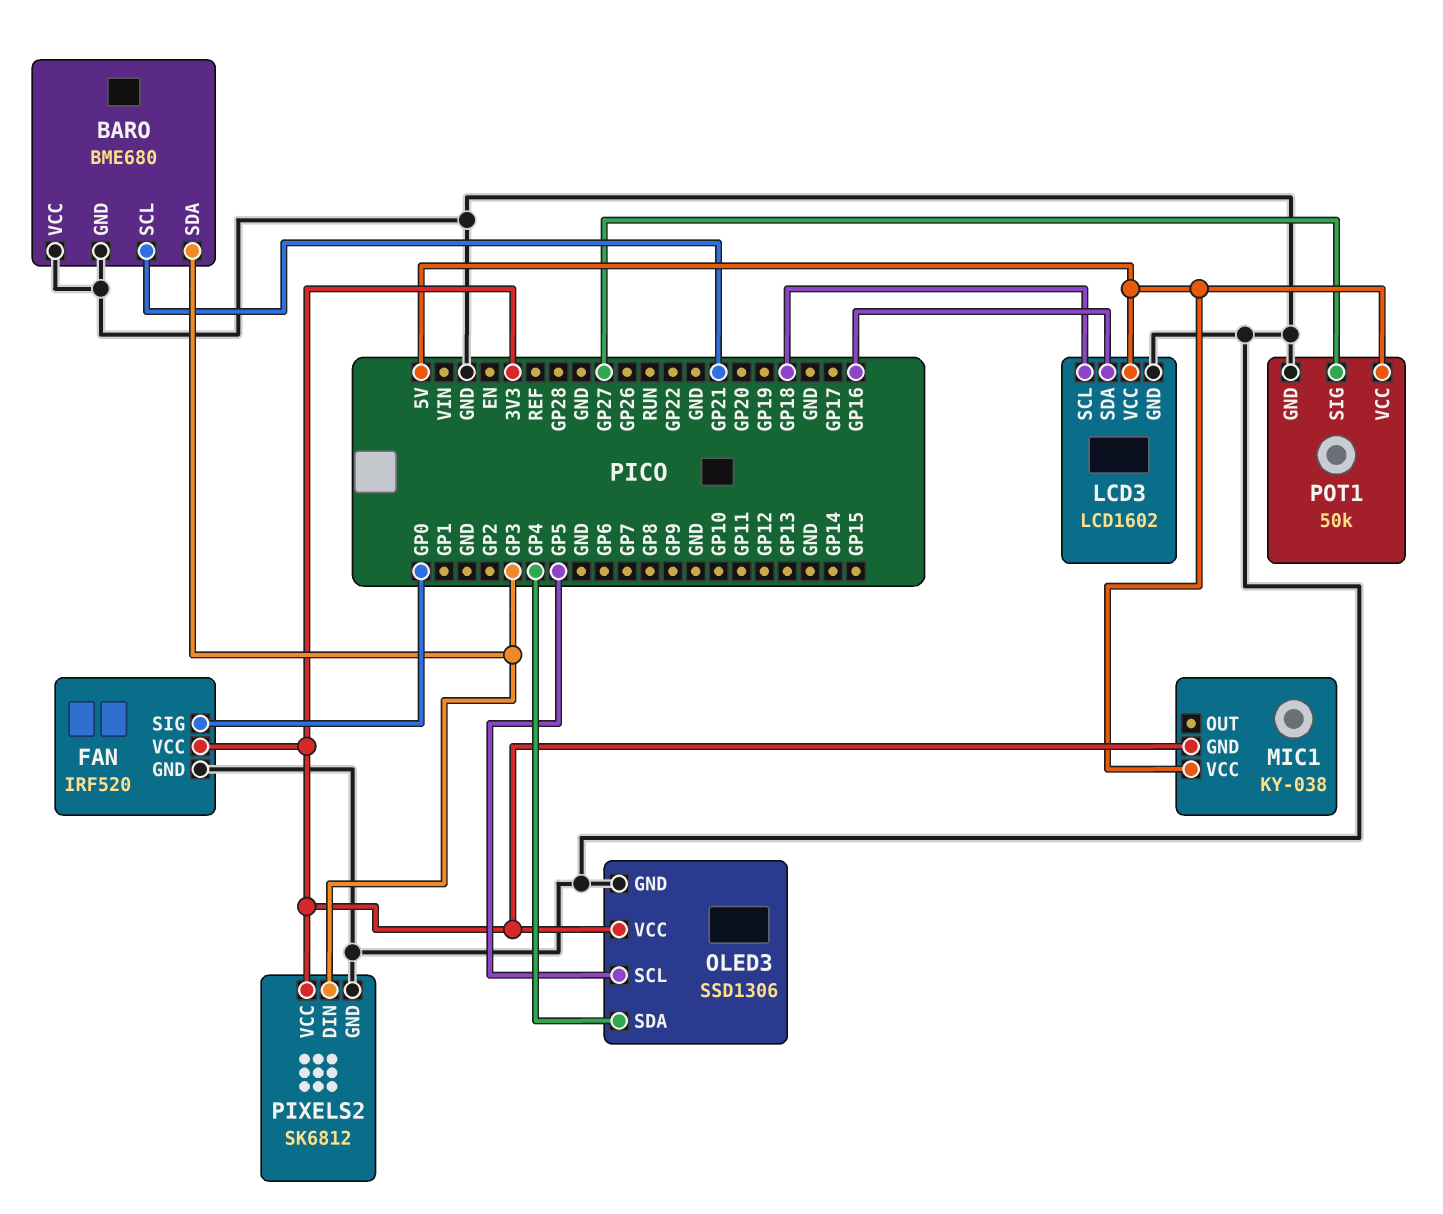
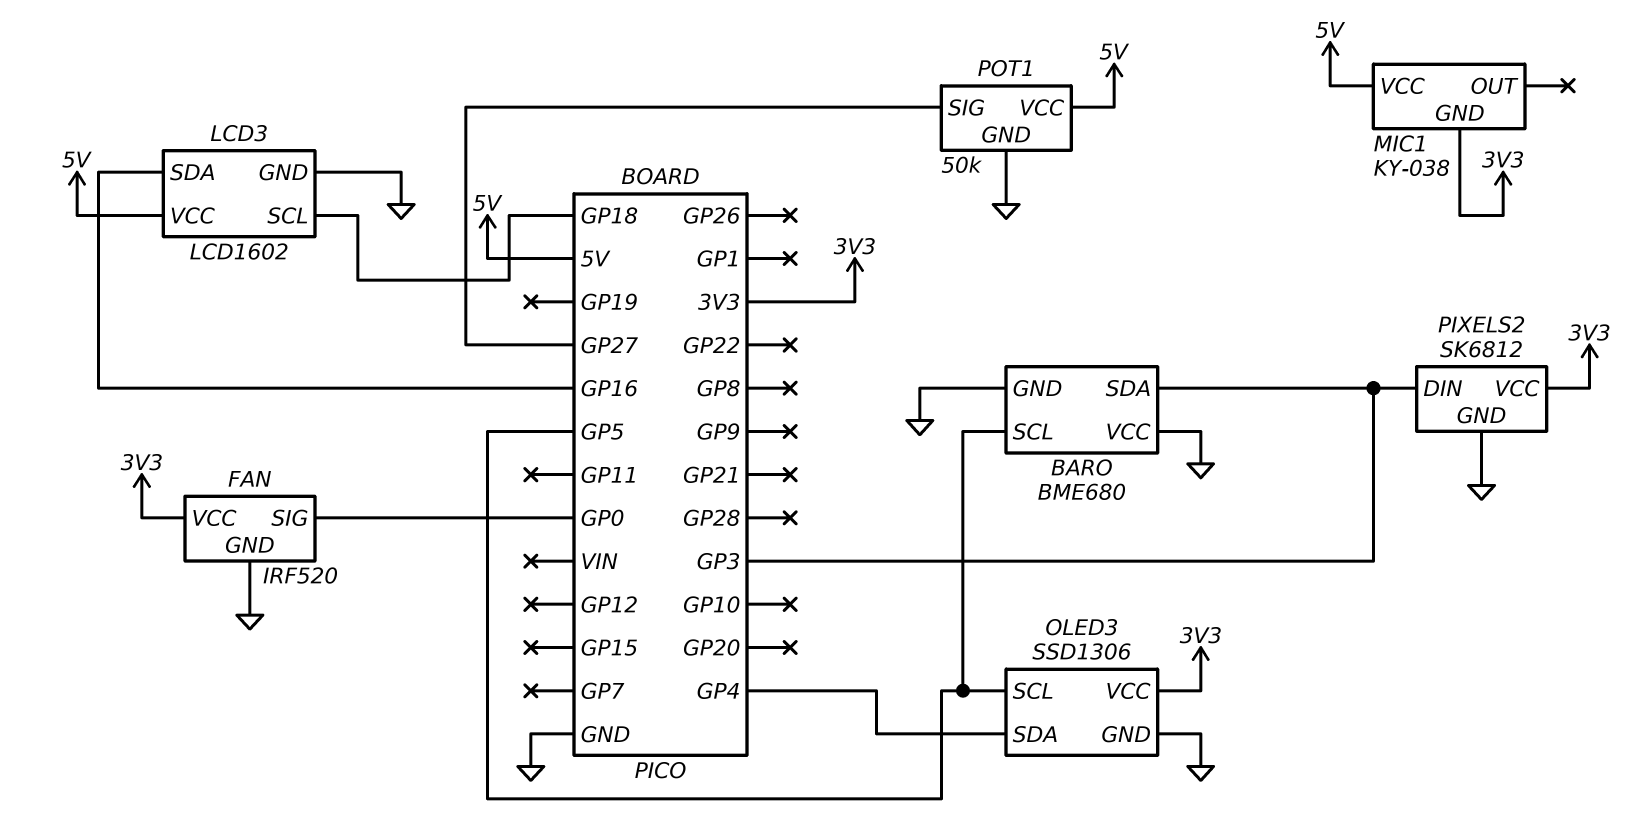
BARO pin SCL: GP21 -> GP5

